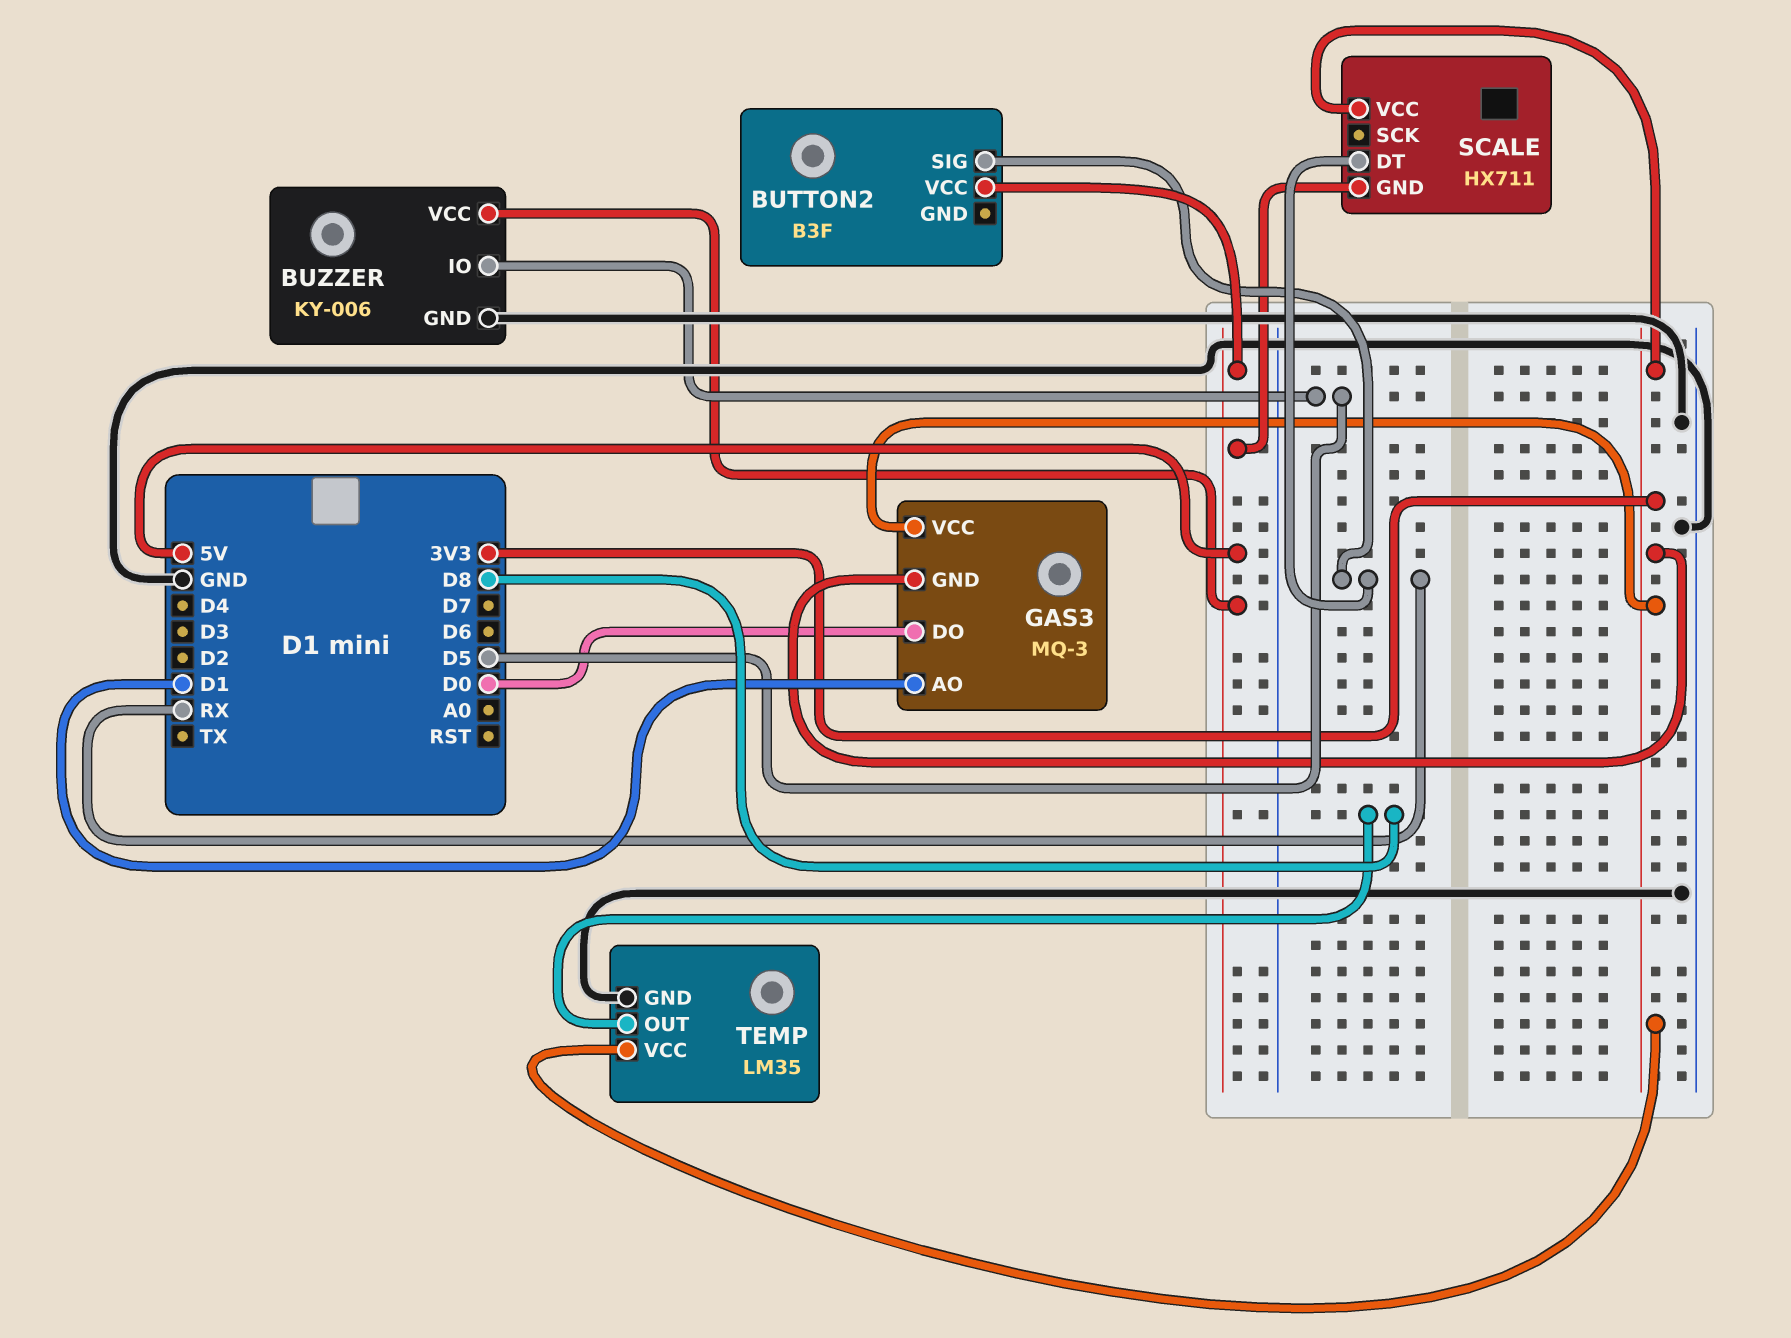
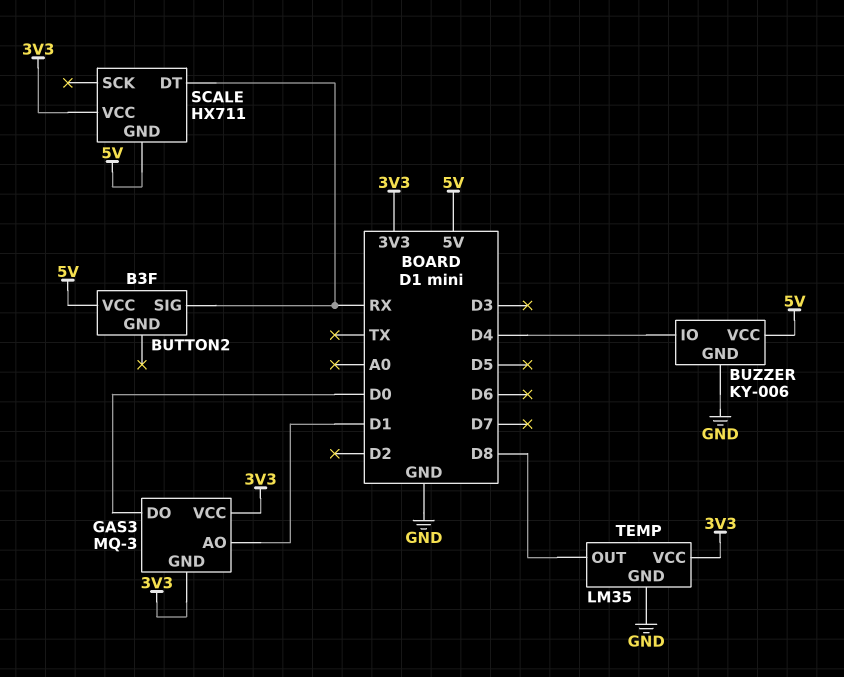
BUZZER pin IO: D5 -> D4

